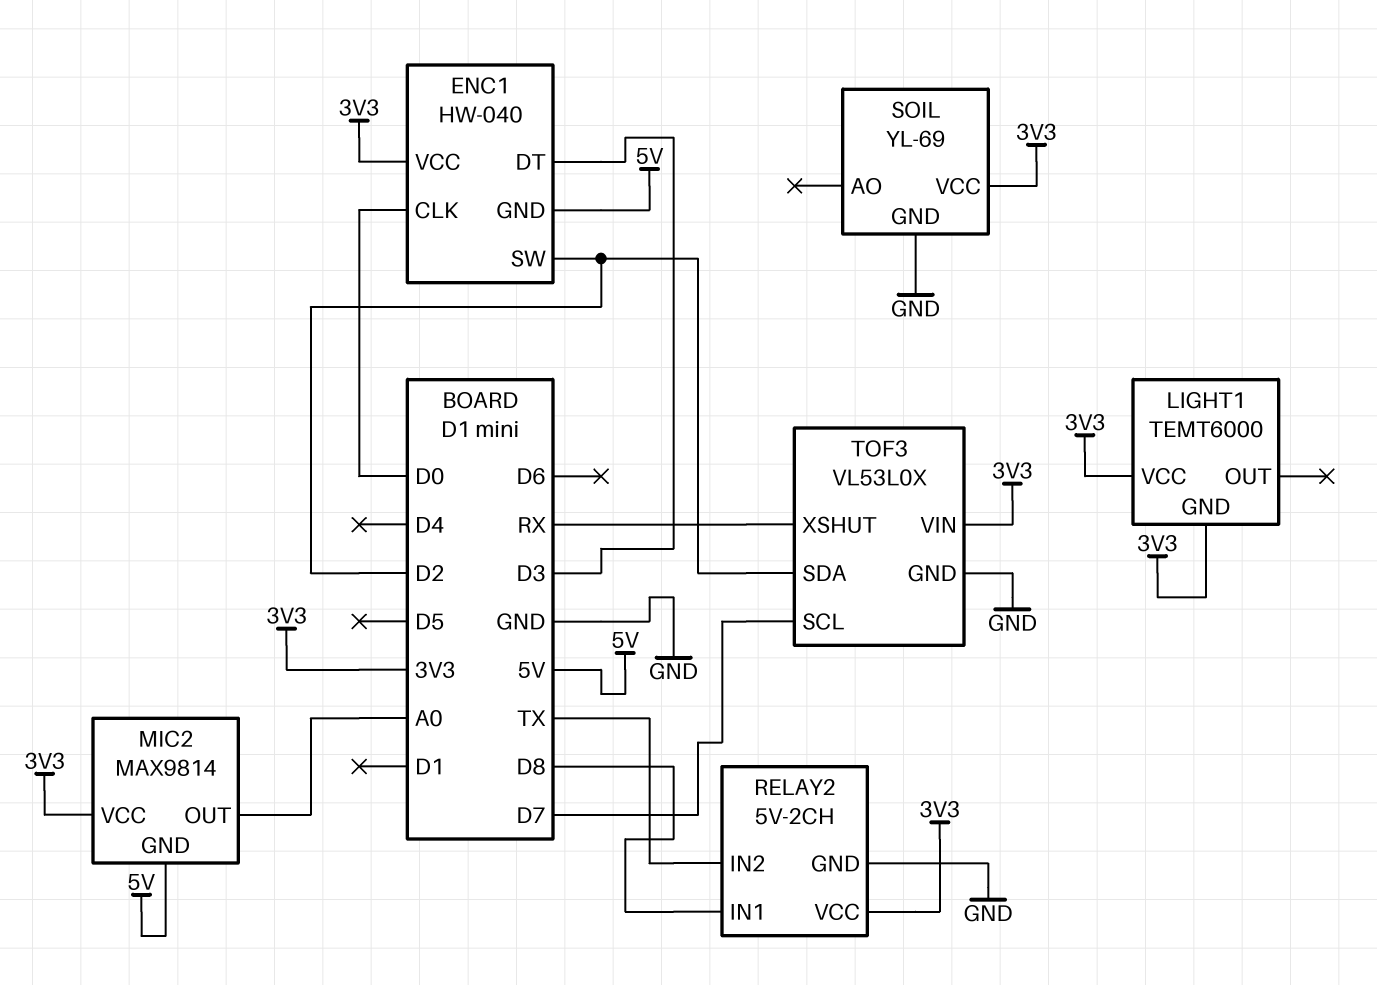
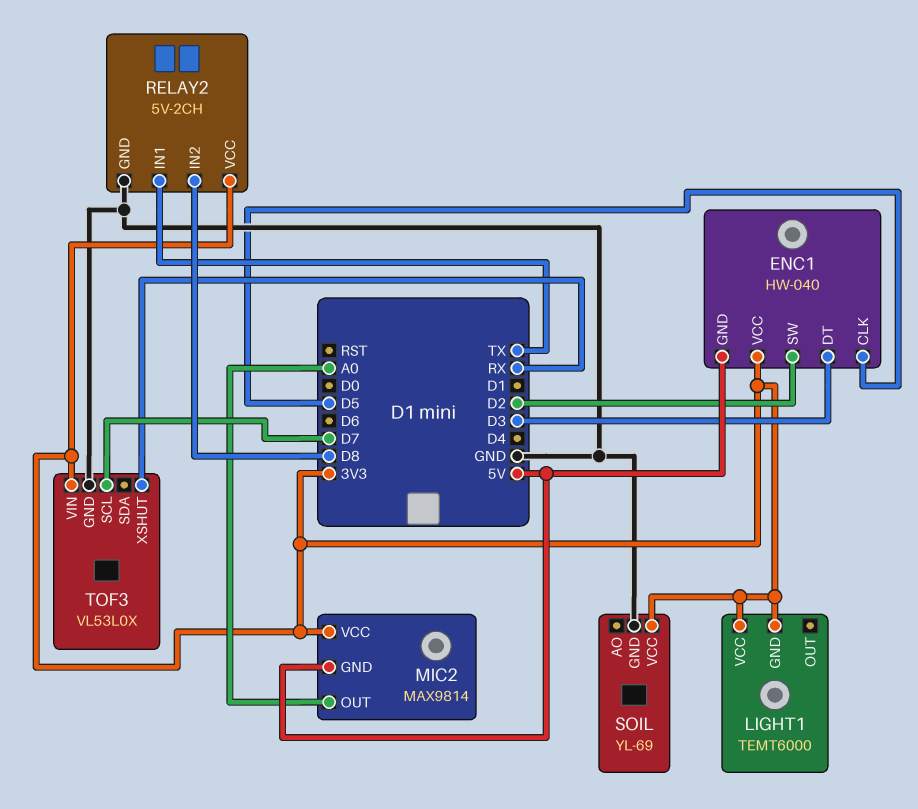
ENC1 pin CLK: D0 -> D5
RELAY2 pin IN1: D8 -> TX
RELAY2 pin IN2: TX -> D8
TOF3 pin SDA: D2 -> none

